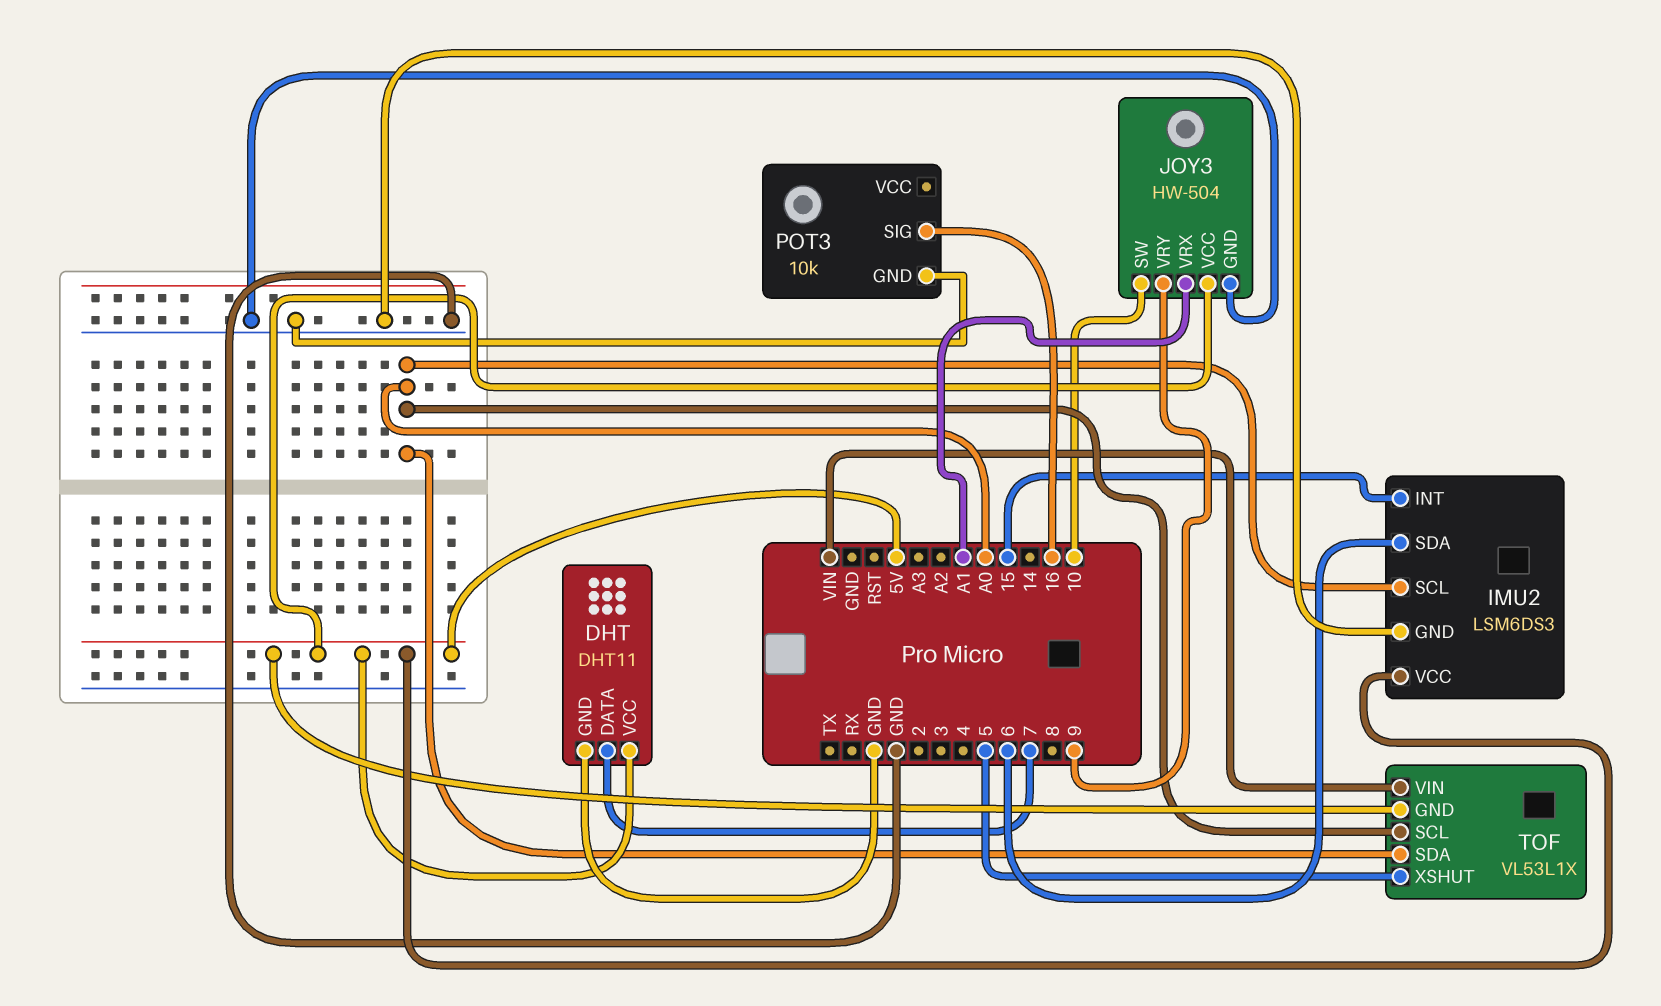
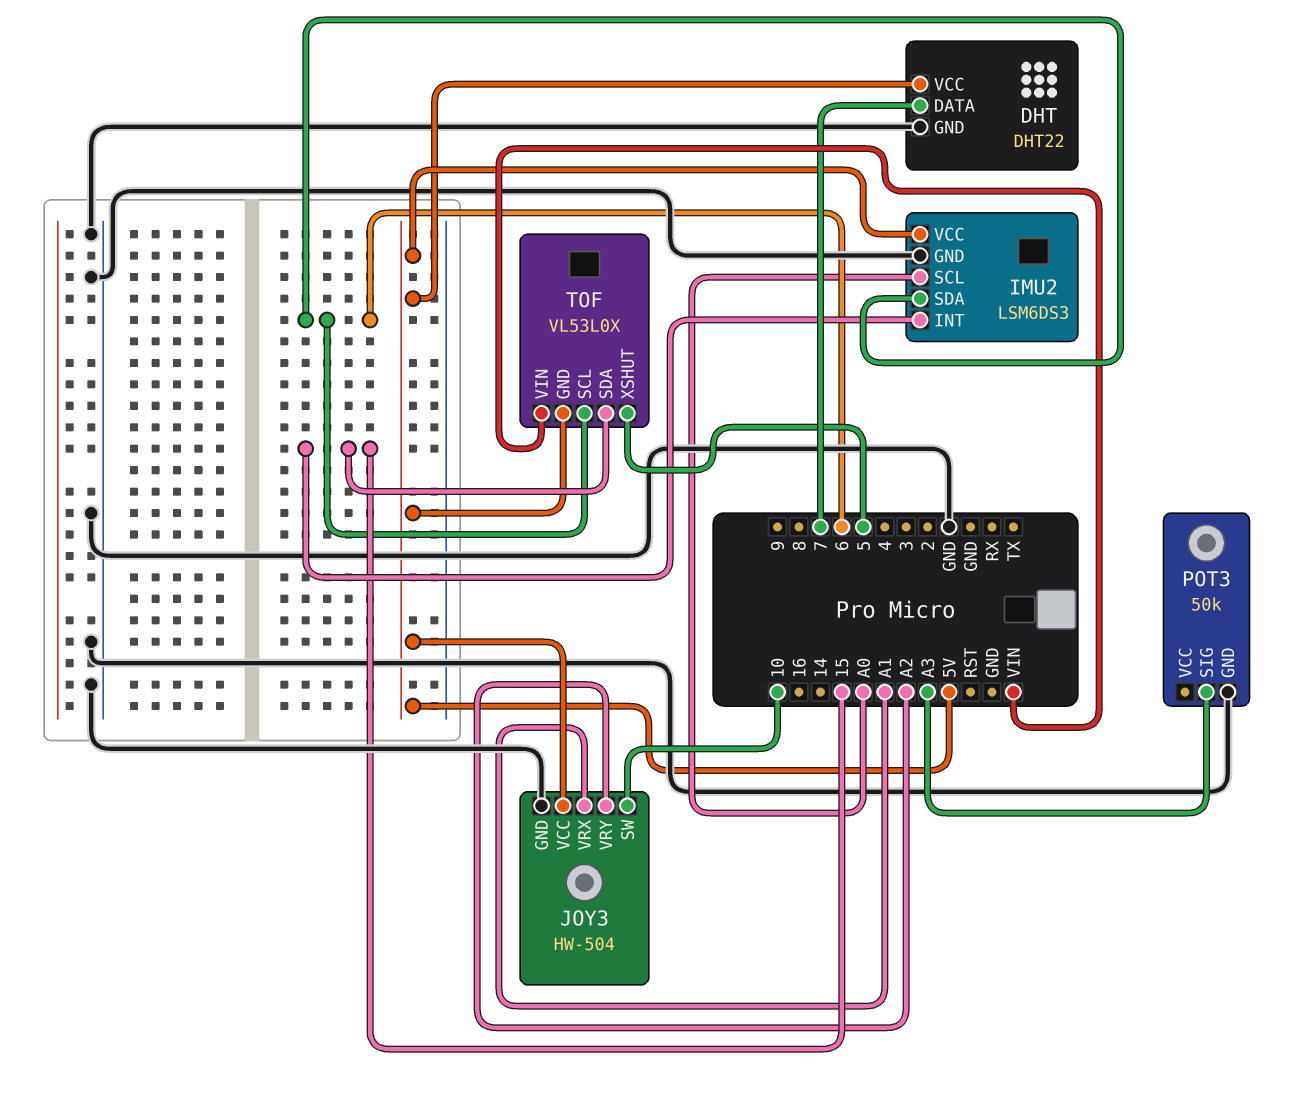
DHT: DHT11 -> DHT22
JOY3 pin VRY: 9 -> A2
POT3: 10k -> 50k
POT3 pin SIG: 16 -> A3
TOF: VL53L1X -> VL53L0X
TOF pin SCL: A0 -> 6
TOF pin SDA: A0 -> 15

